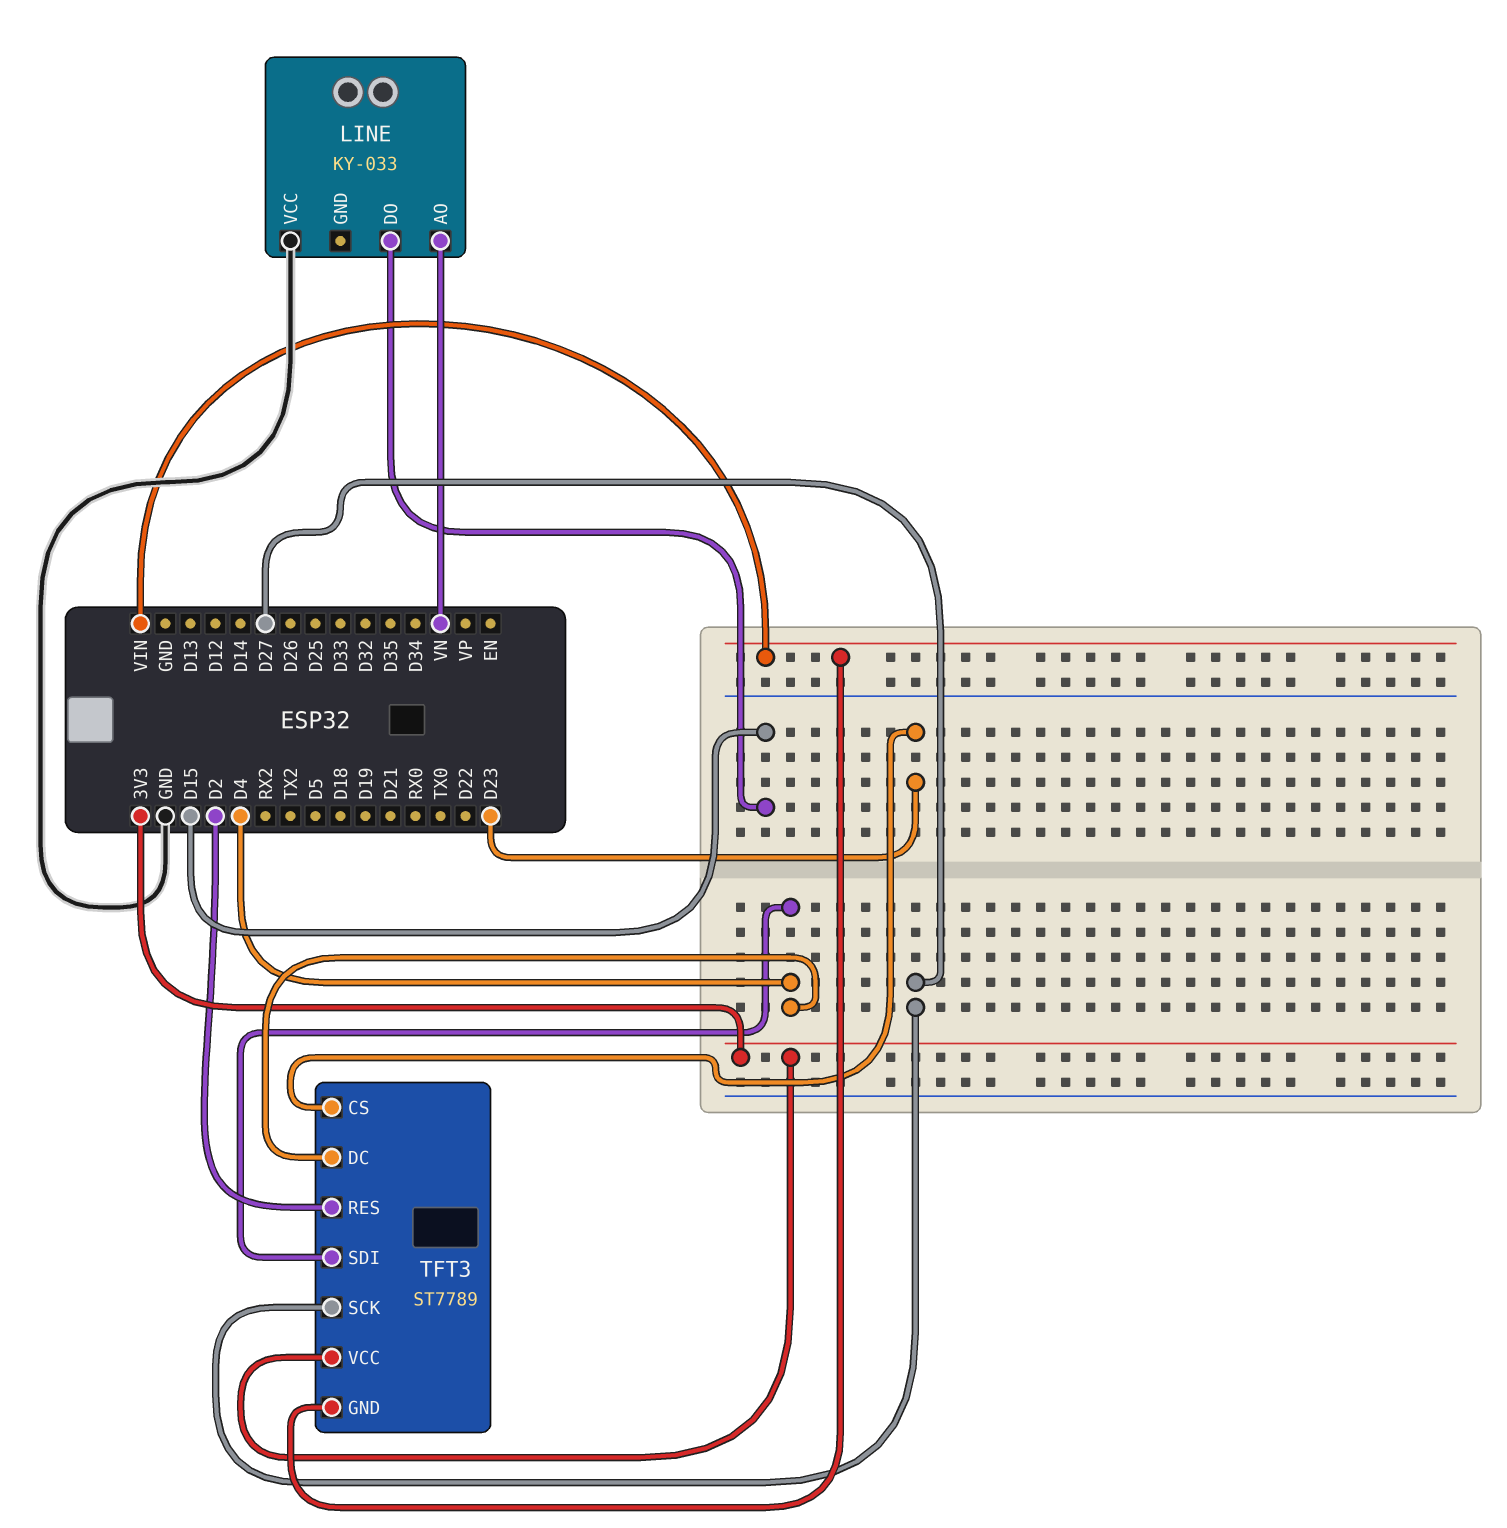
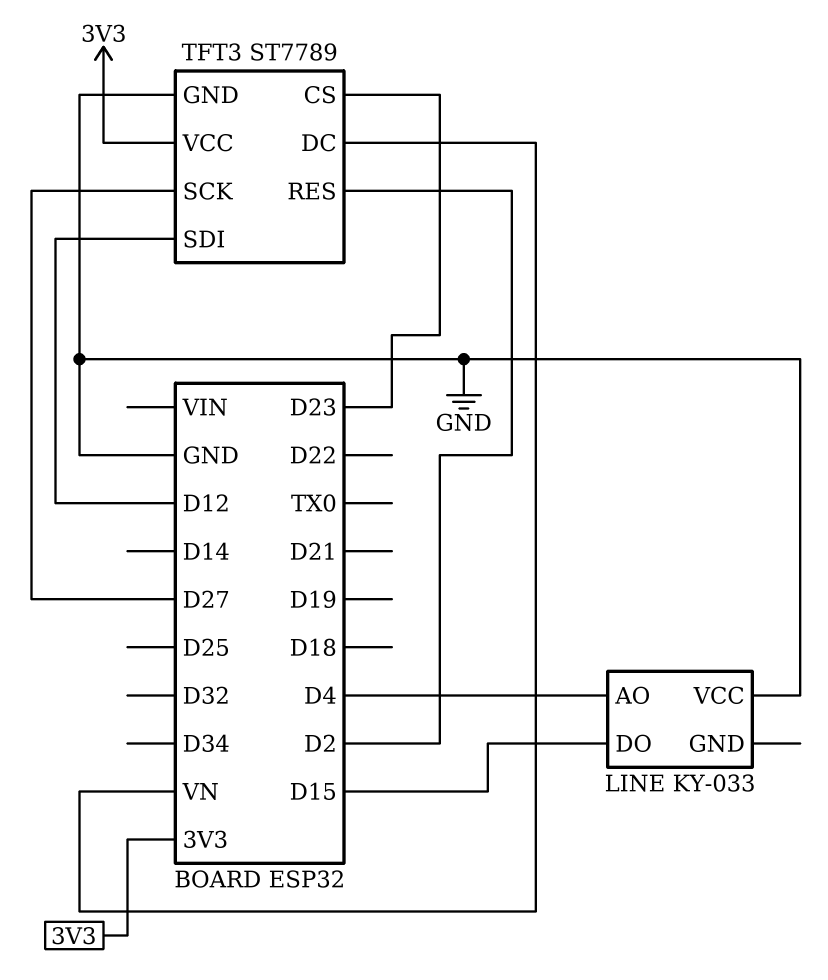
LINE pin AO: VN -> D4
TFT3 pin DC: D4 -> VN
TFT3 pin GND: VIN -> GND
TFT3 pin SDI: D4 -> D12

